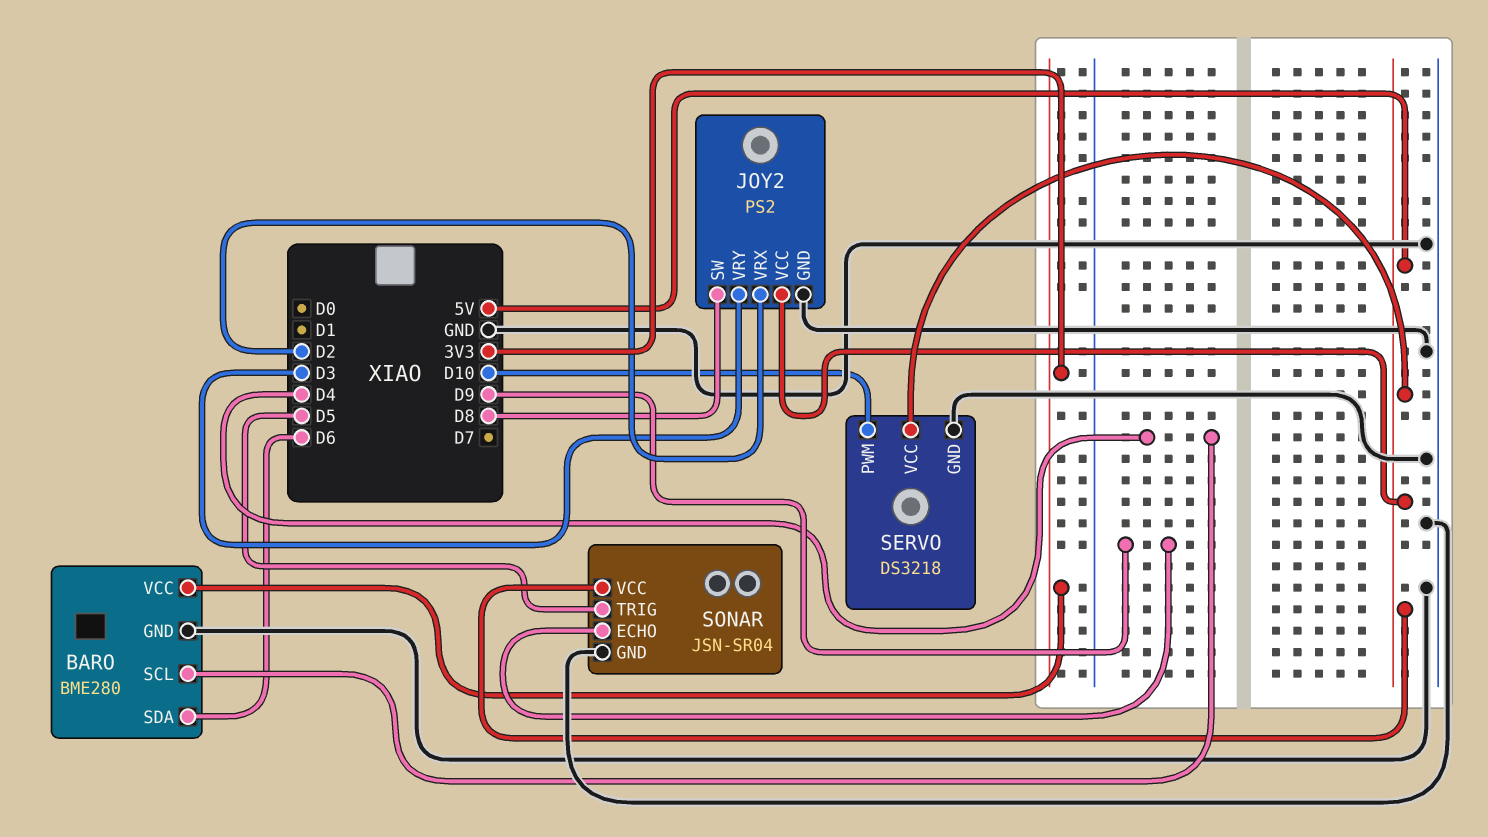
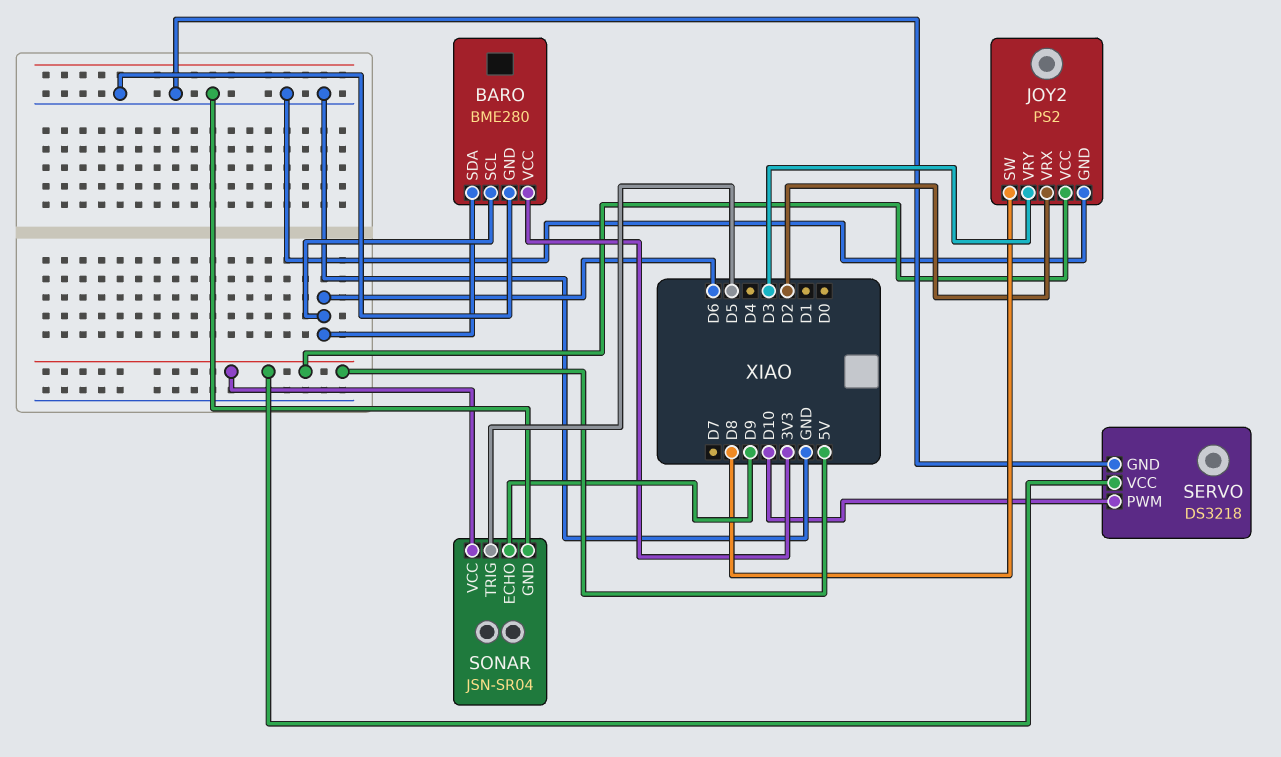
BARO pin SCL: D4 -> D6

